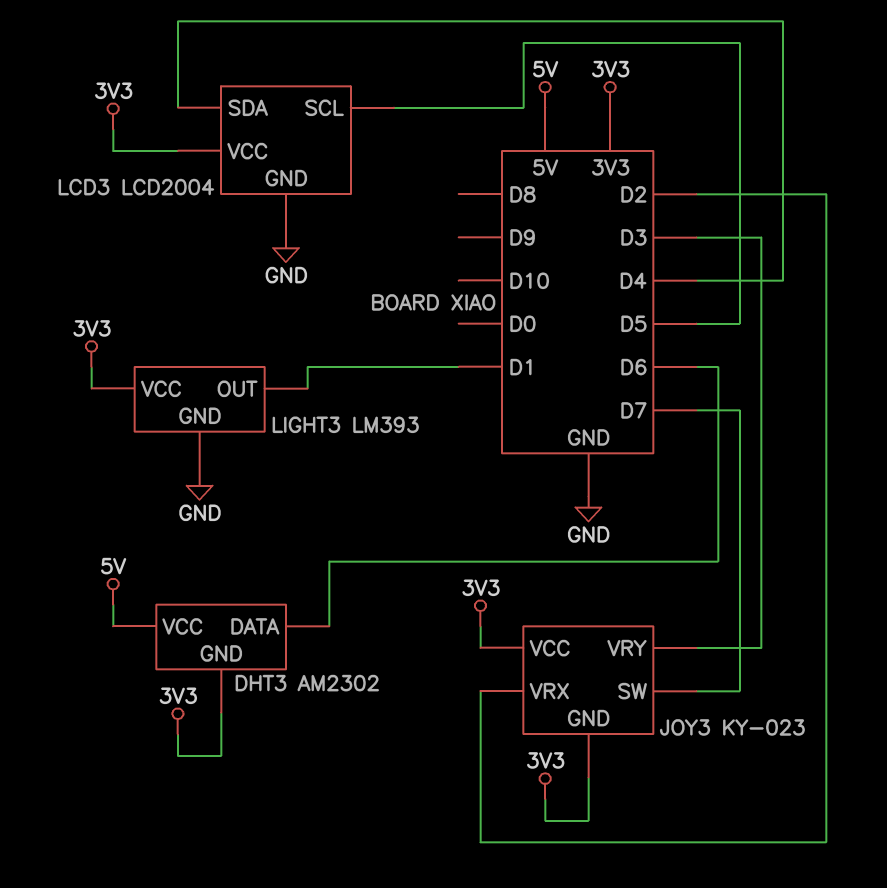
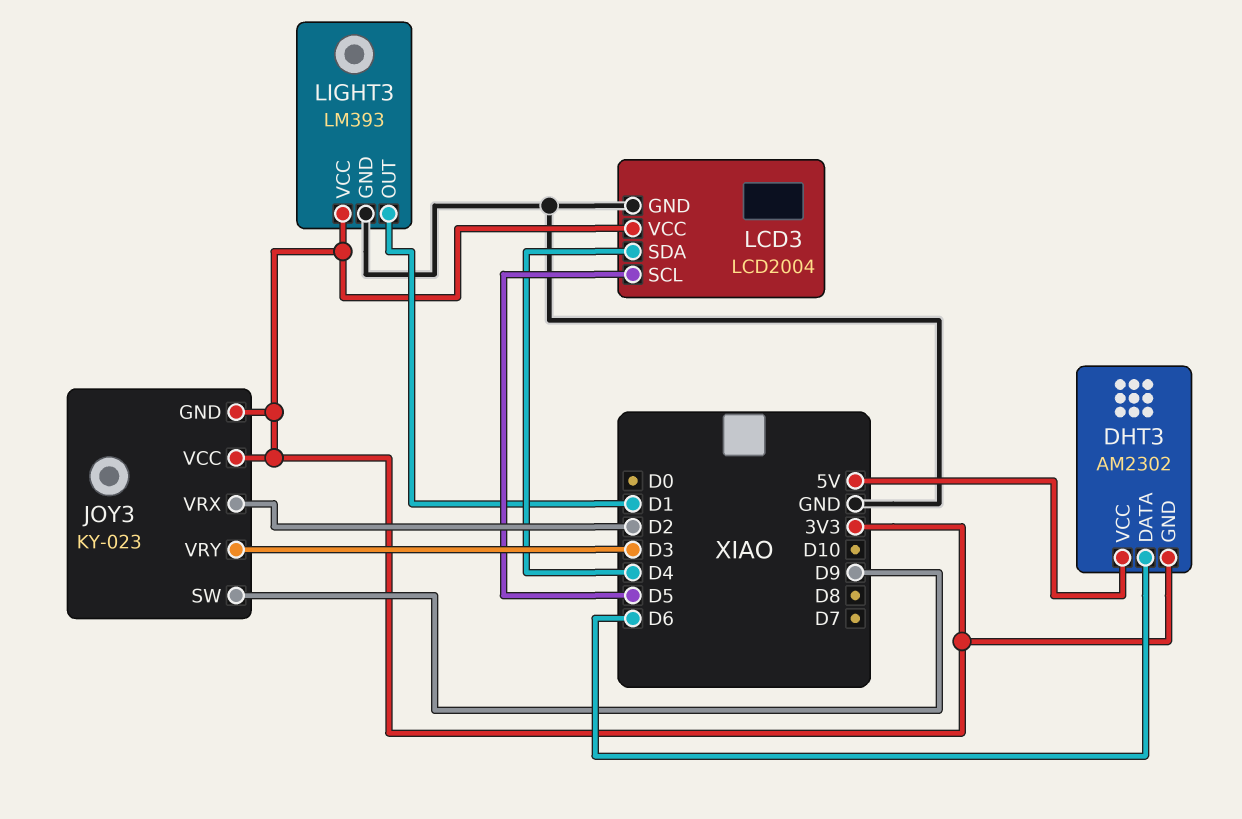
JOY3 pin SW: D7 -> D9

